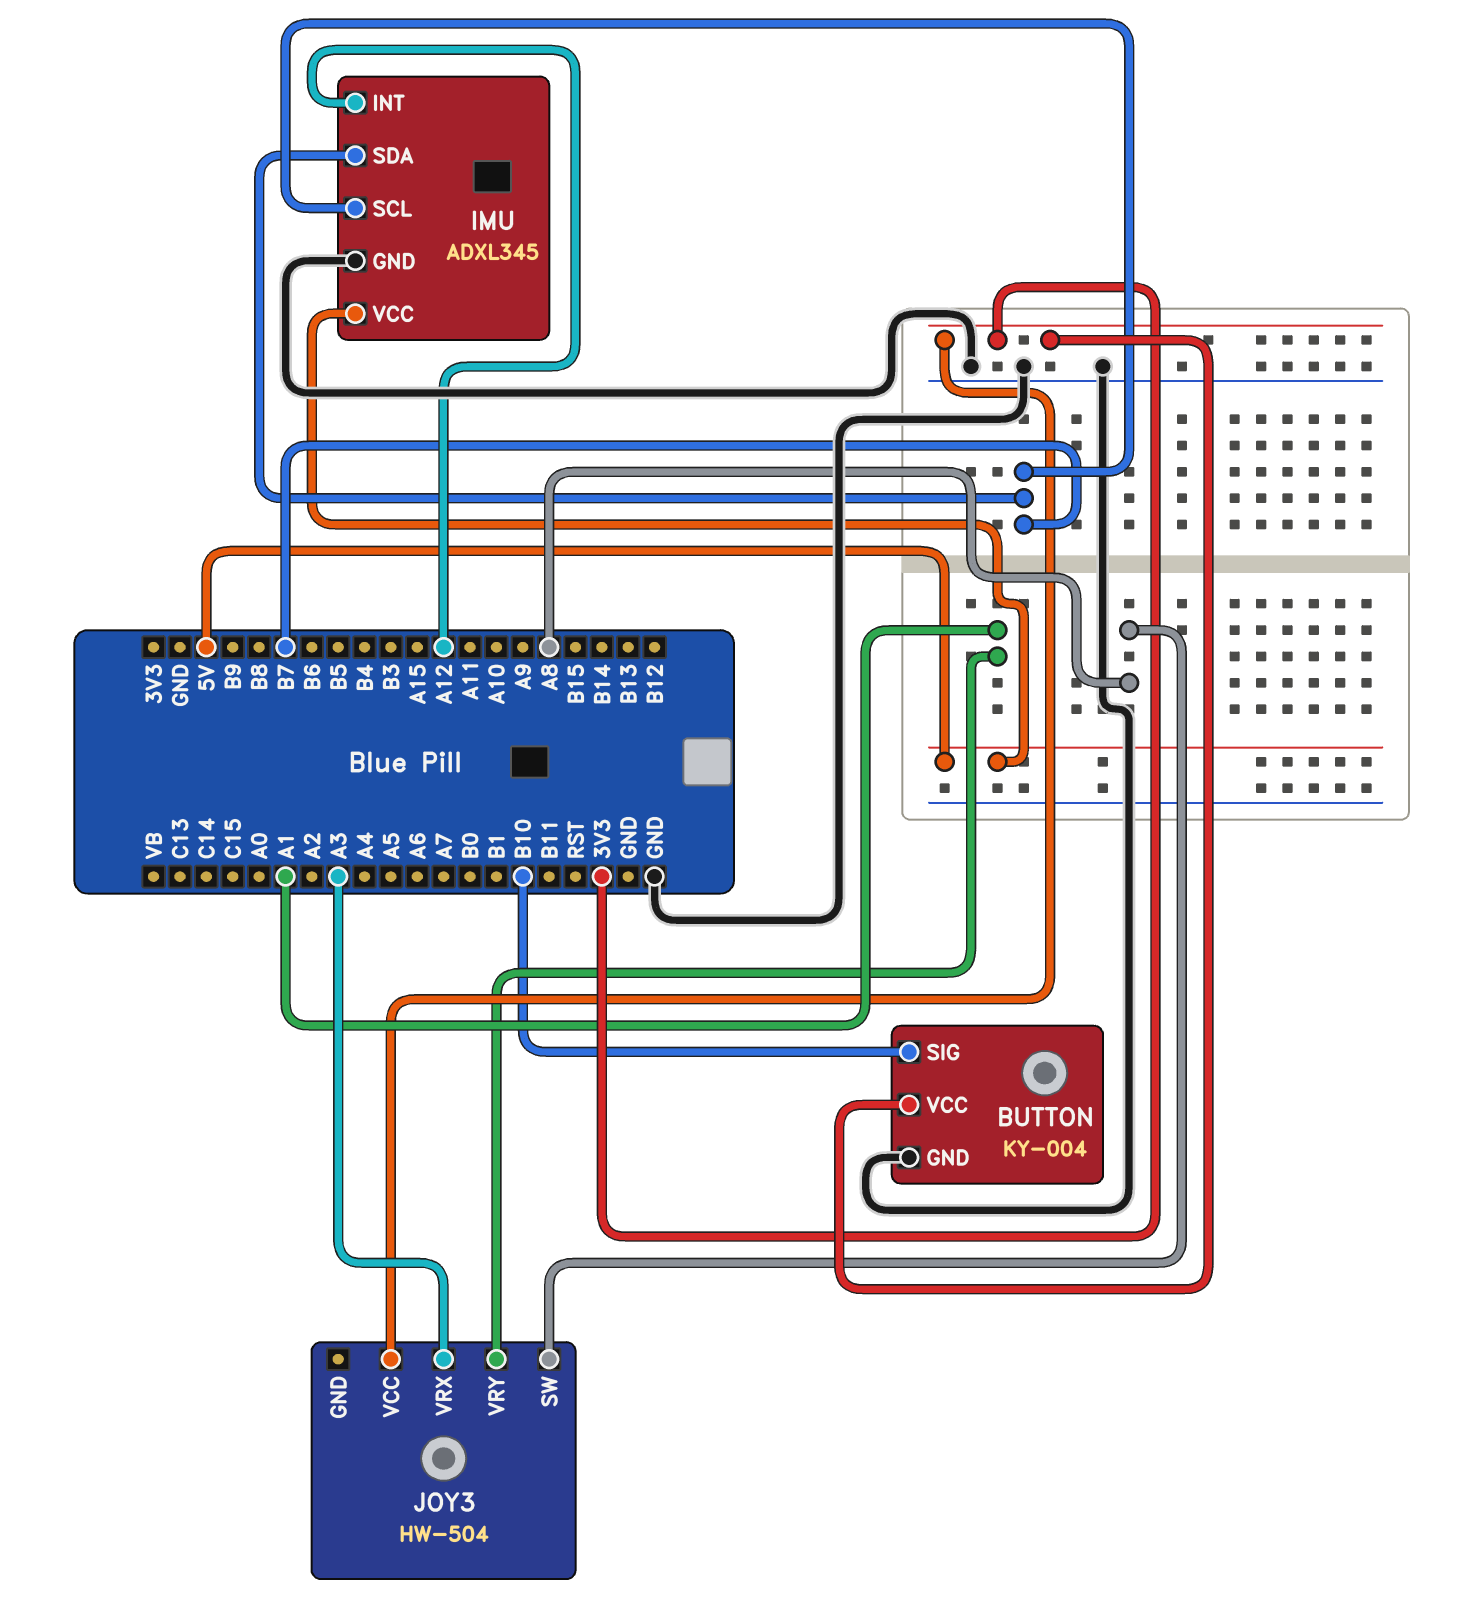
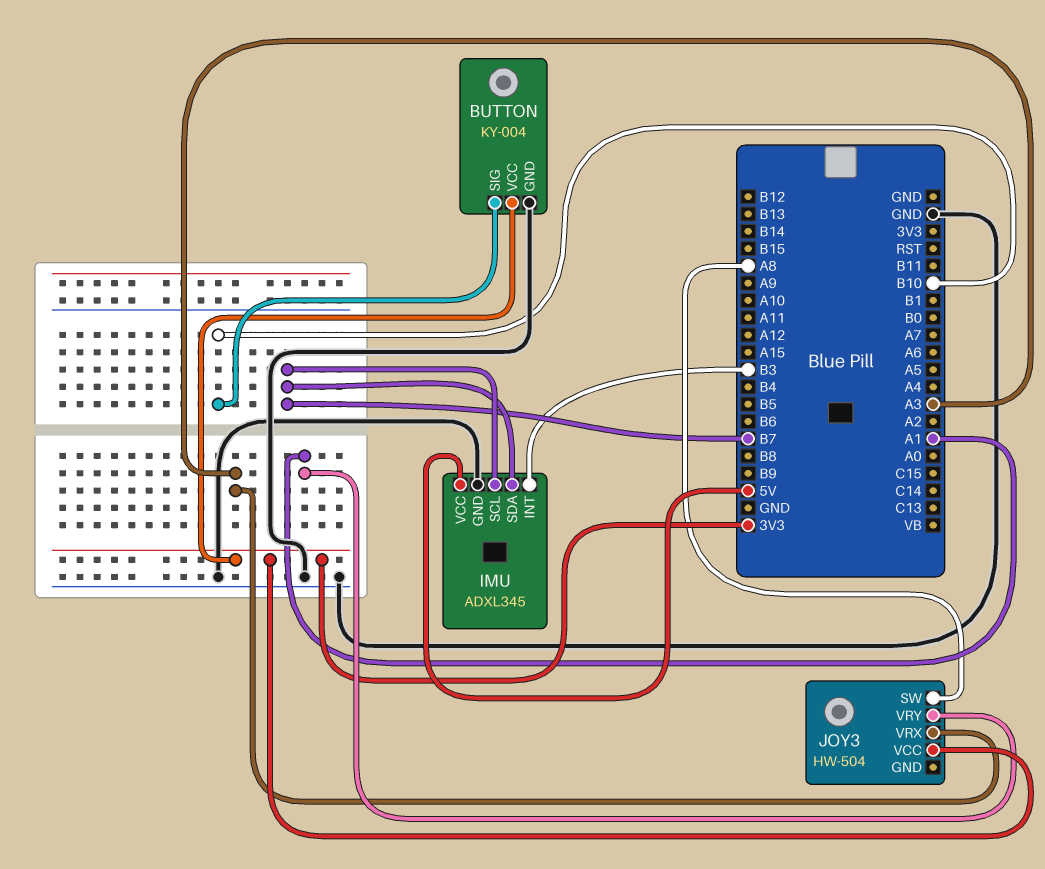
IMU pin INT: A12 -> B3

